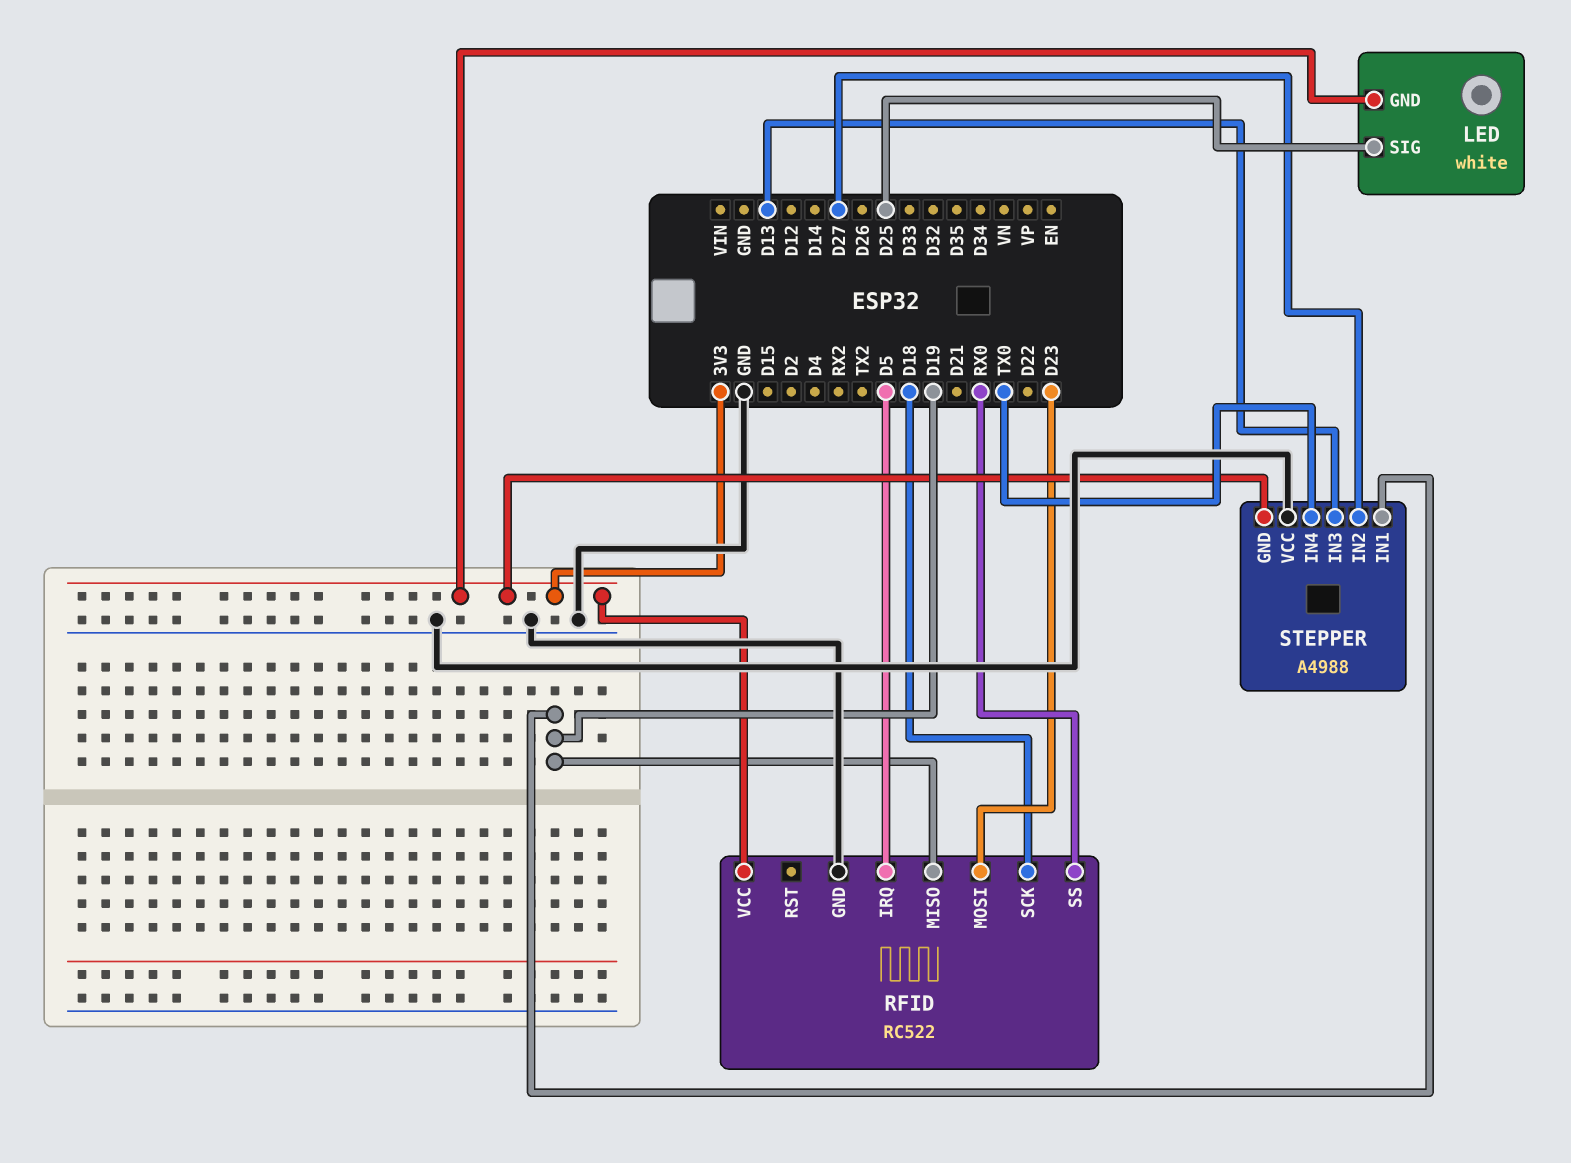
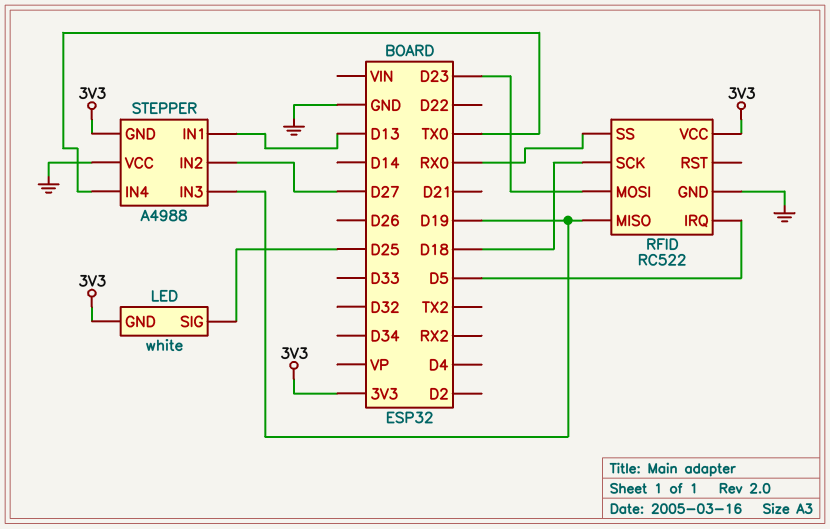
STEPPER pin IN1: D19 -> D13
STEPPER pin IN3: D13 -> D19

